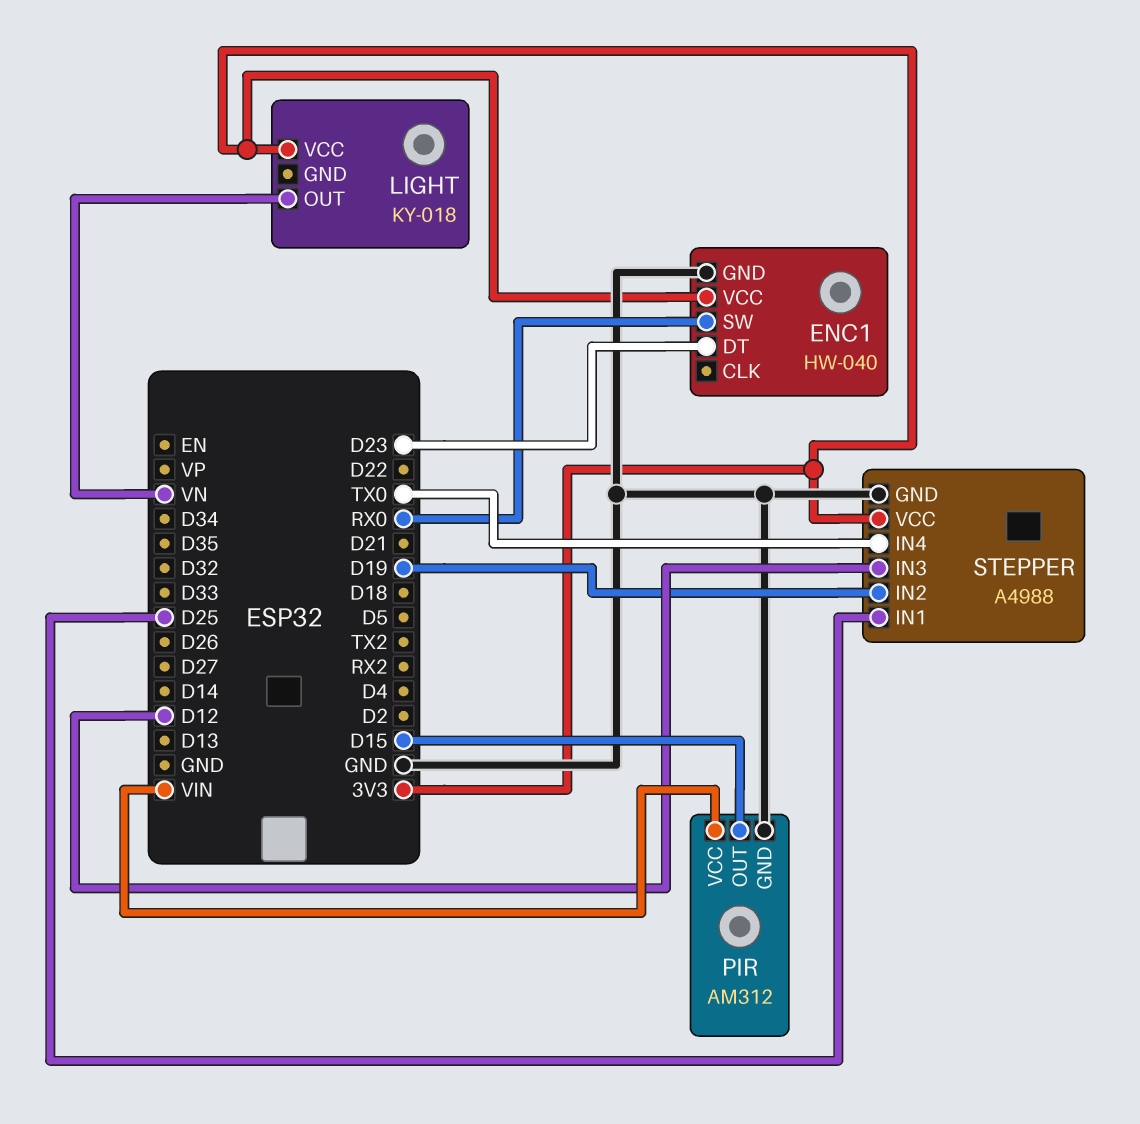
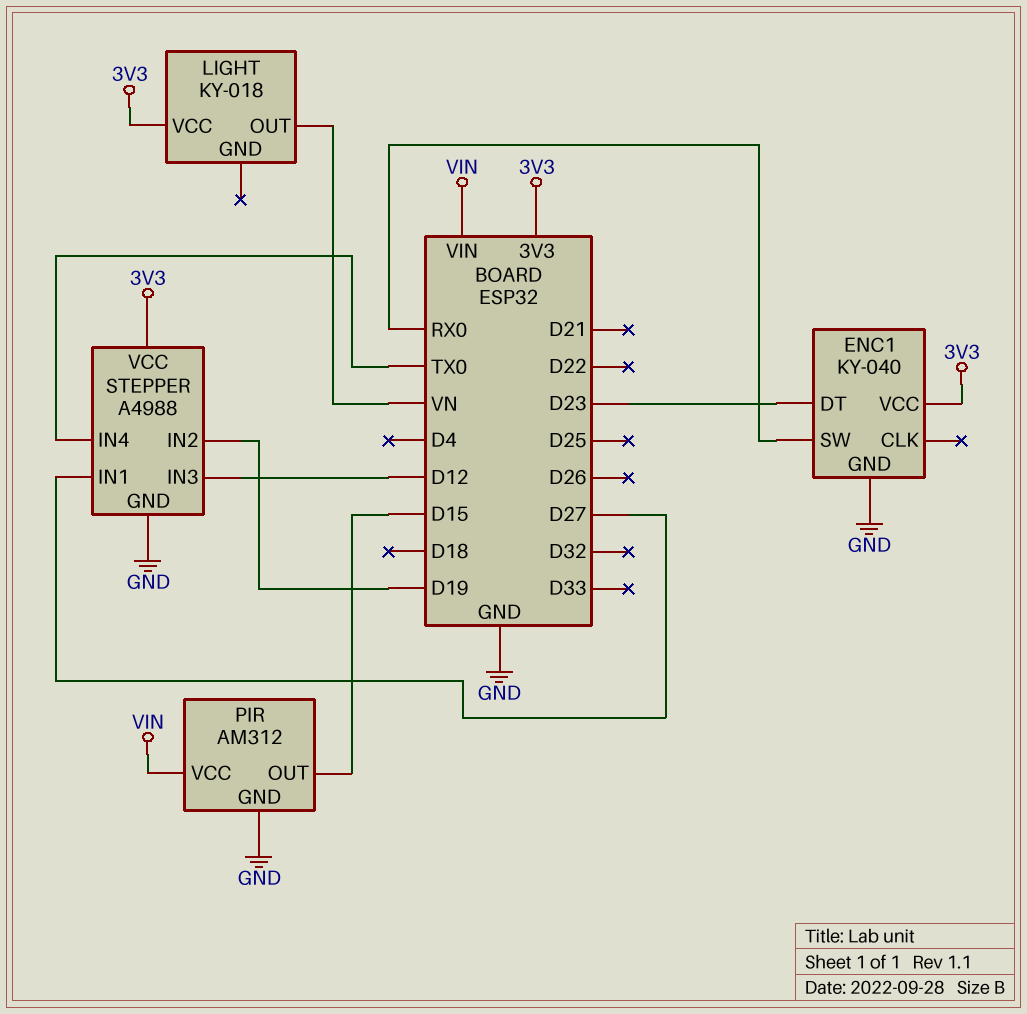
ENC1: HW-040 -> KY-040
STEPPER pin IN1: D25 -> D27

